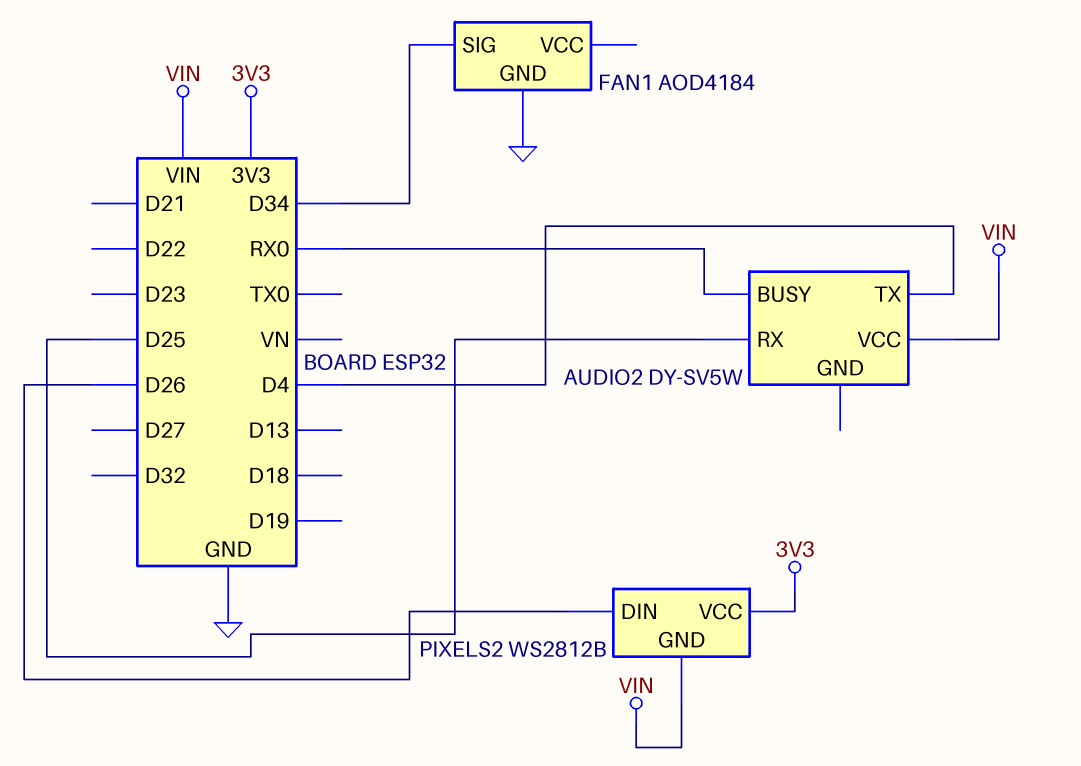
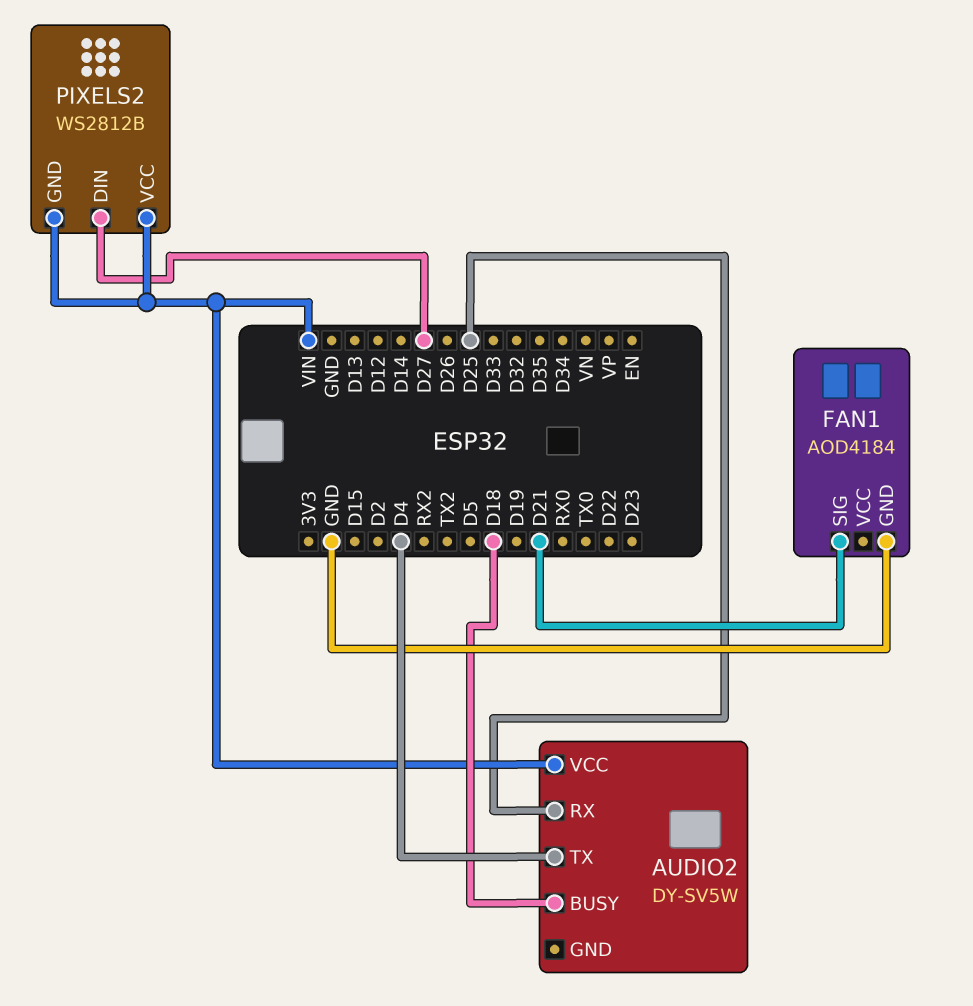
AUDIO2 pin BUSY: RX0 -> D18
FAN1 pin SIG: D34 -> D21
PIXELS2 pin DIN: D26 -> D27
PIXELS2 pin VCC: 3V3 -> VIN

